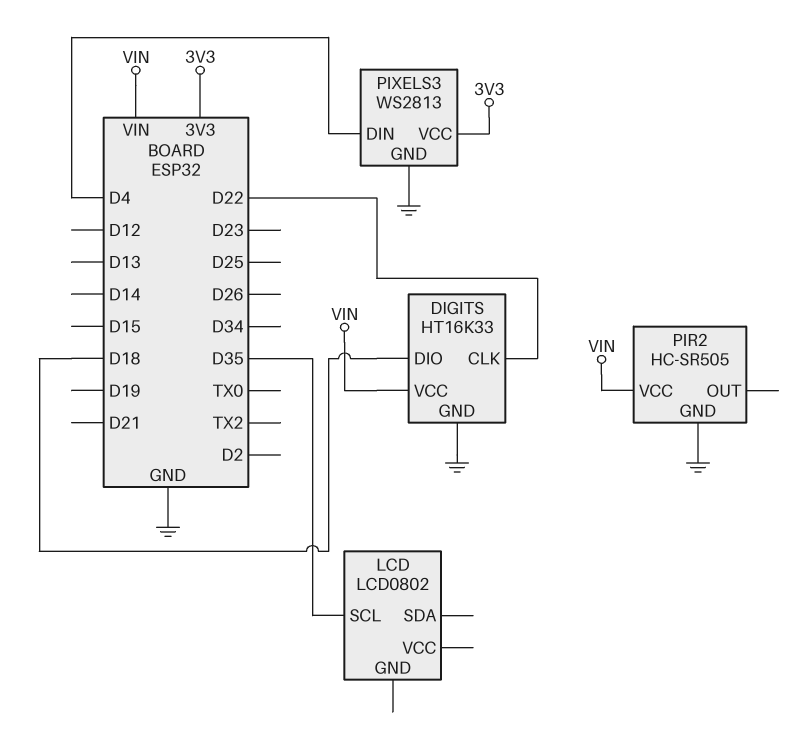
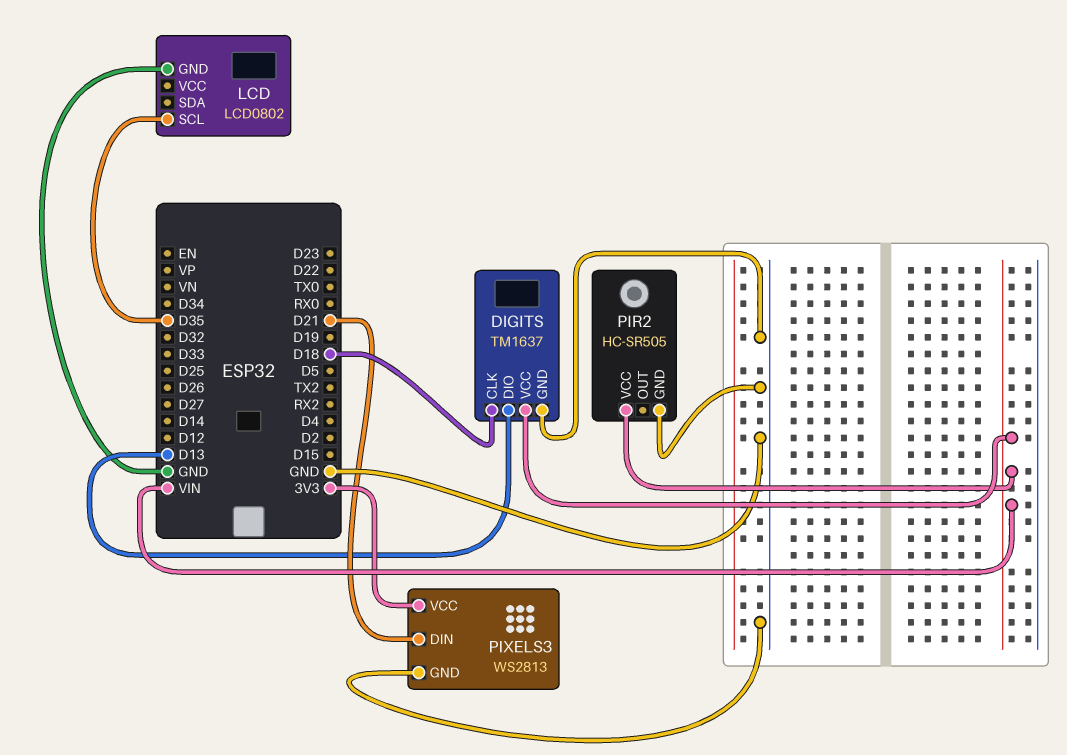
DIGITS: HT16K33 -> TM1637
DIGITS pin CLK: D22 -> D18
DIGITS pin DIO: D18 -> D13
LCD pin GND: none -> GND
PIXELS3 pin DIN: D4 -> D21

